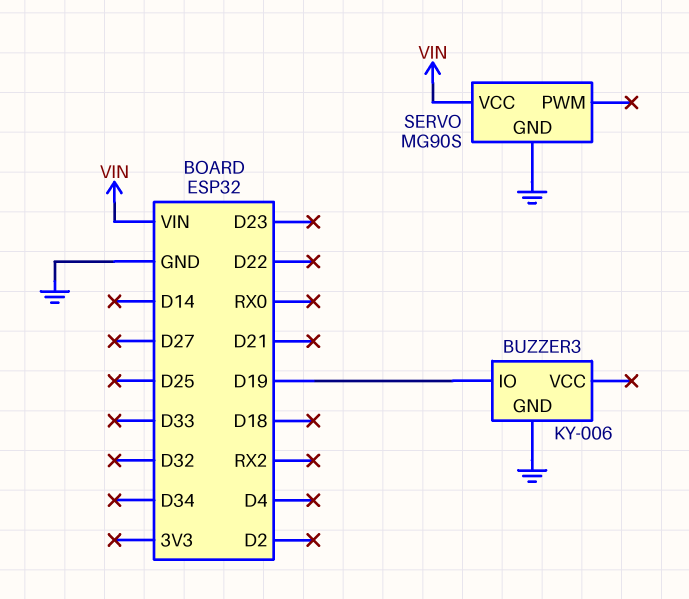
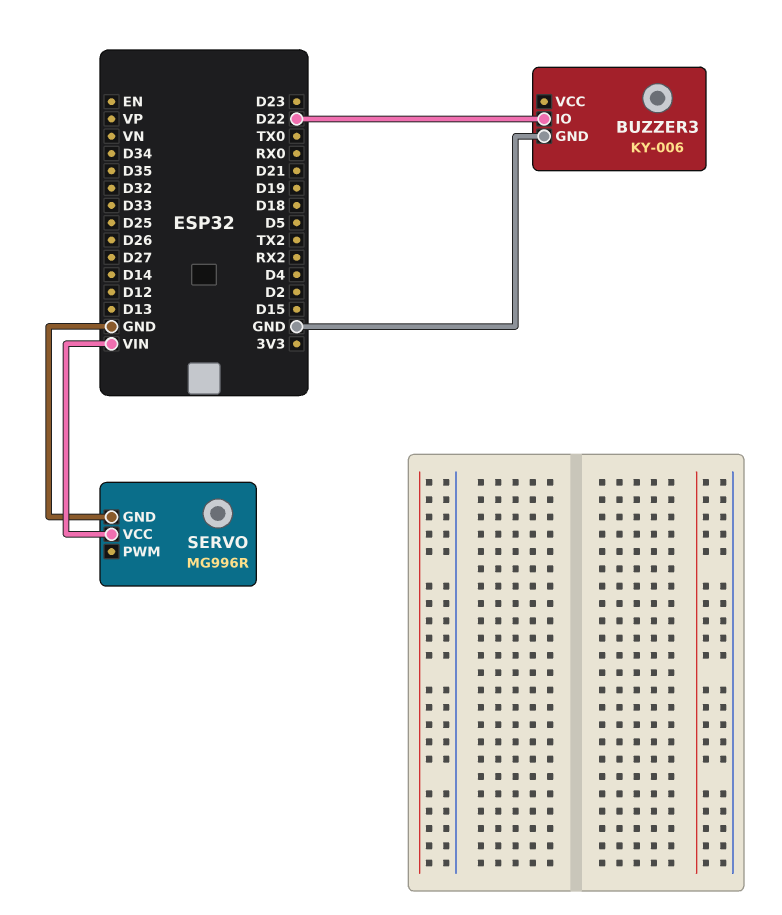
BUZZER3 pin IO: D19 -> D22
SERVO: MG90S -> MG996R

